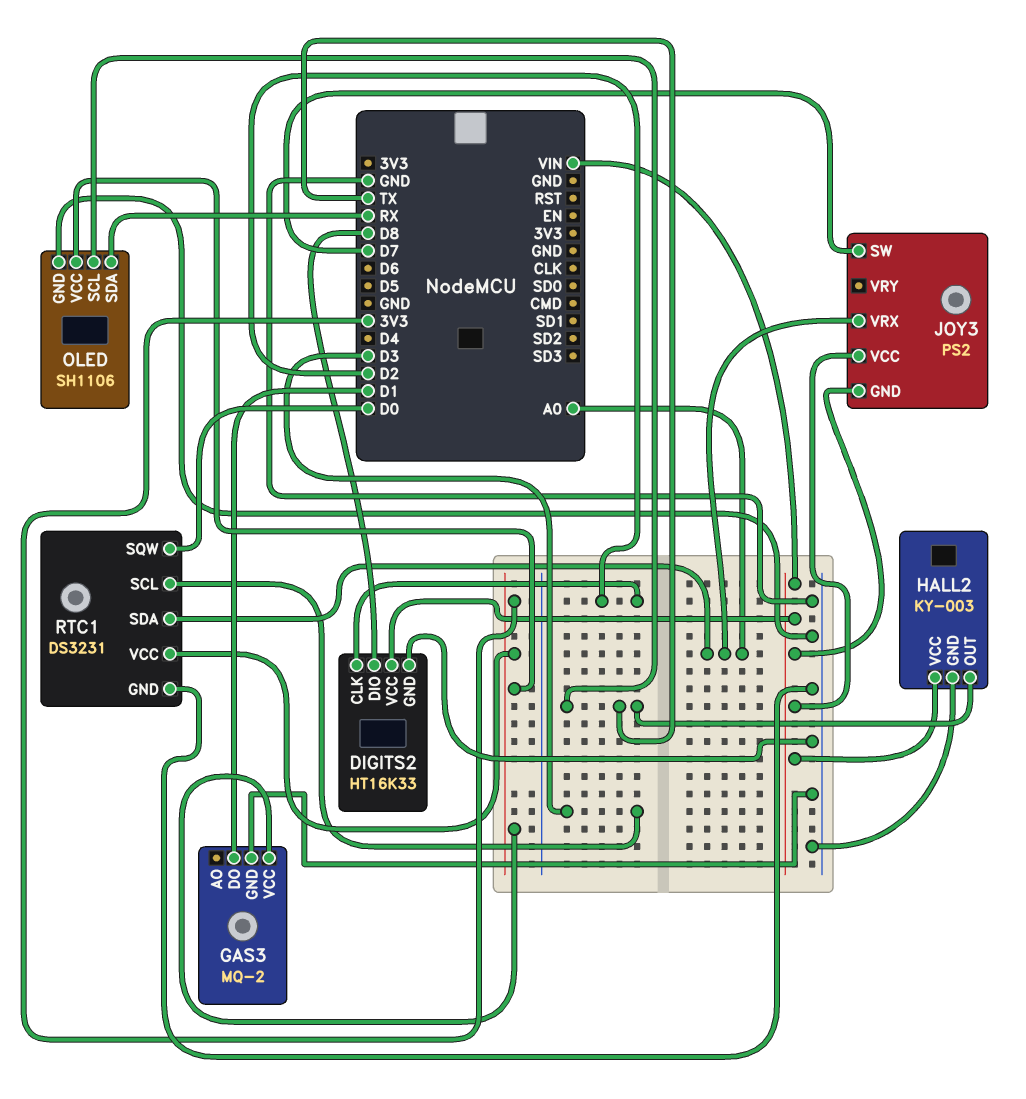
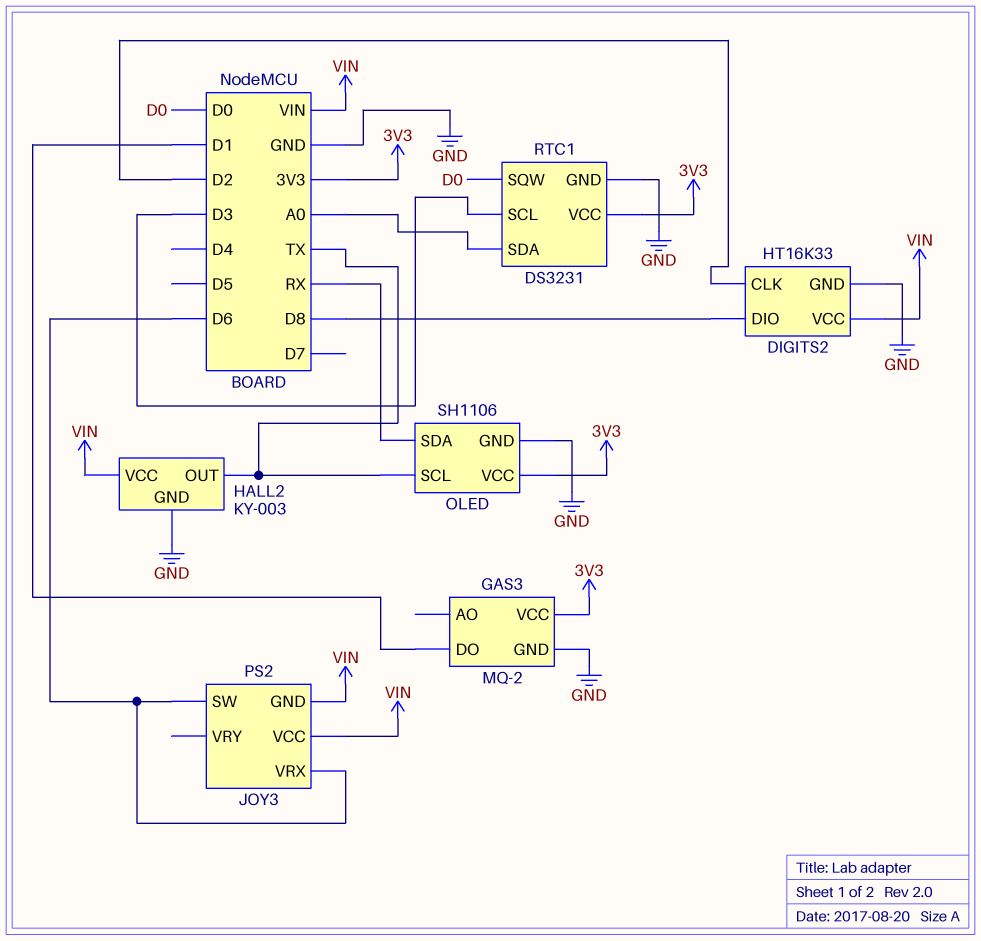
JOY3 pin SW: D7 -> D6
JOY3 pin VRX: A0 -> D6

